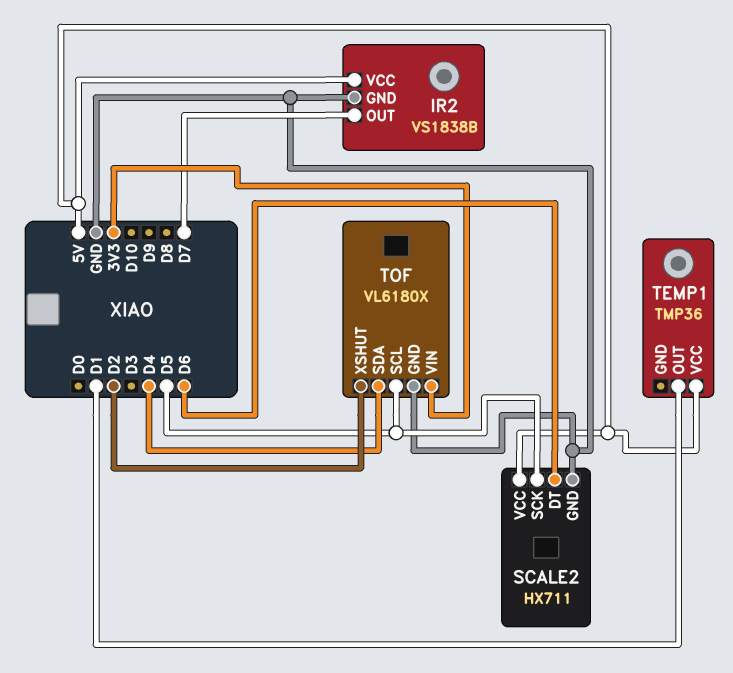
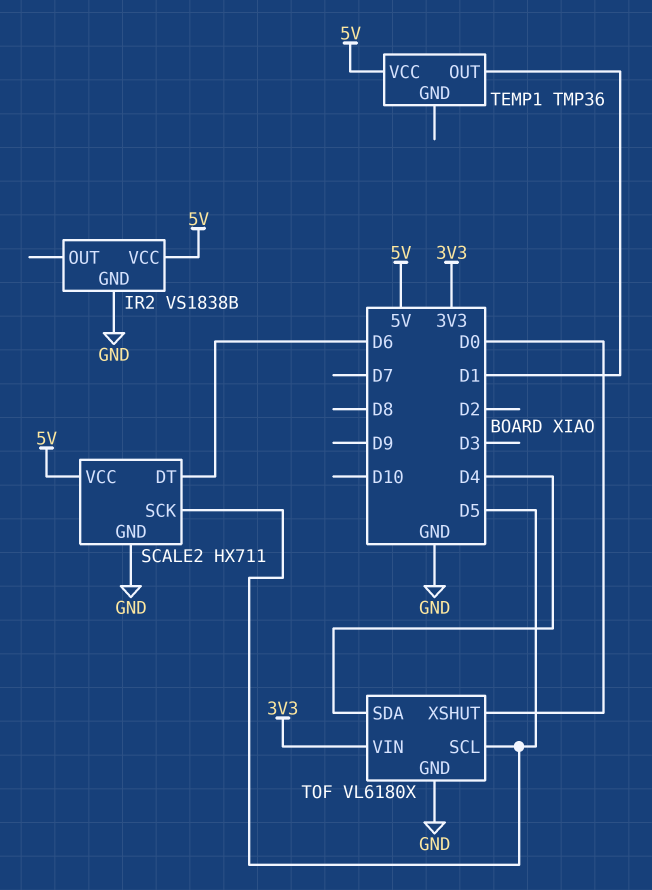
IR2 pin OUT: D7 -> none
TOF pin XSHUT: D2 -> D0

